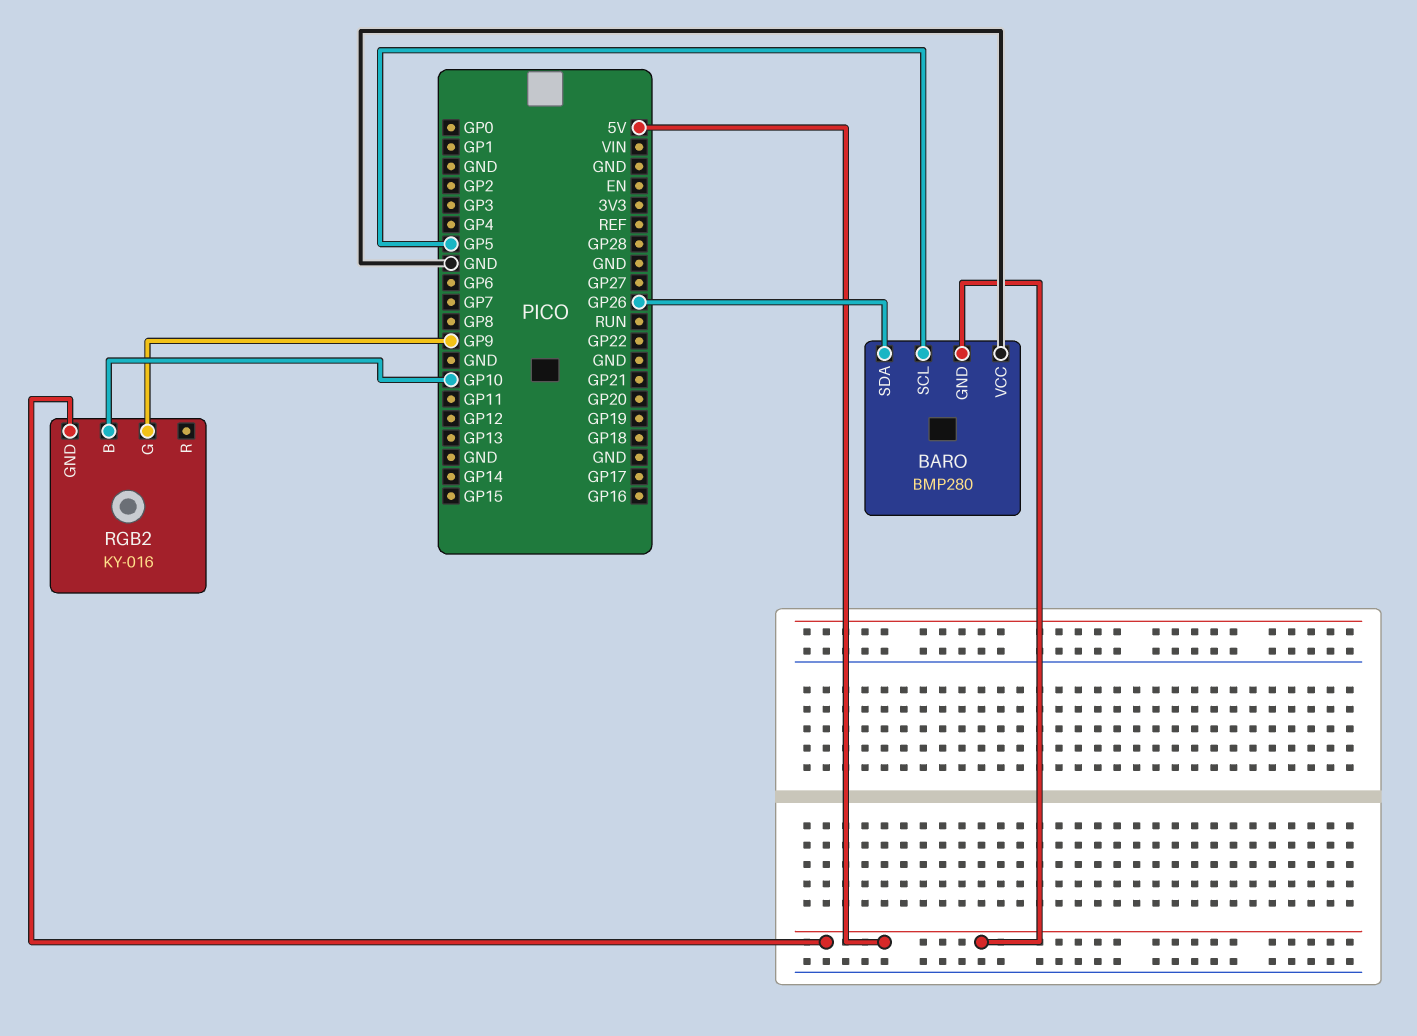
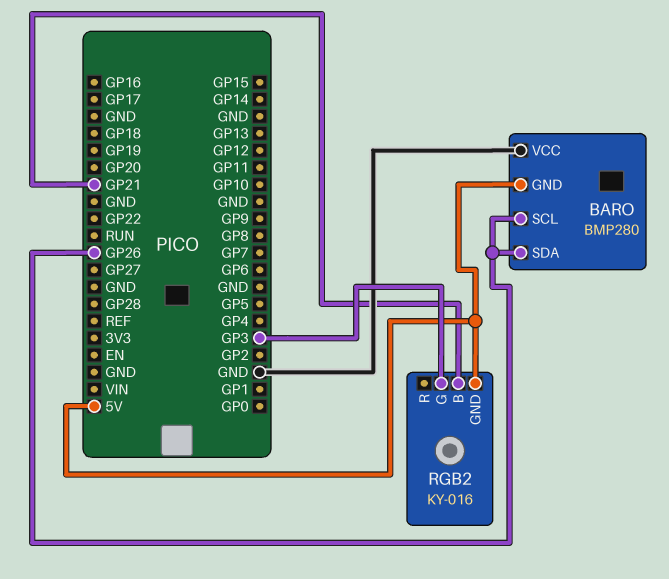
BARO pin SCL: GP5 -> GP26
RGB2 pin B: GP10 -> GP21
RGB2 pin G: GP9 -> GP3

